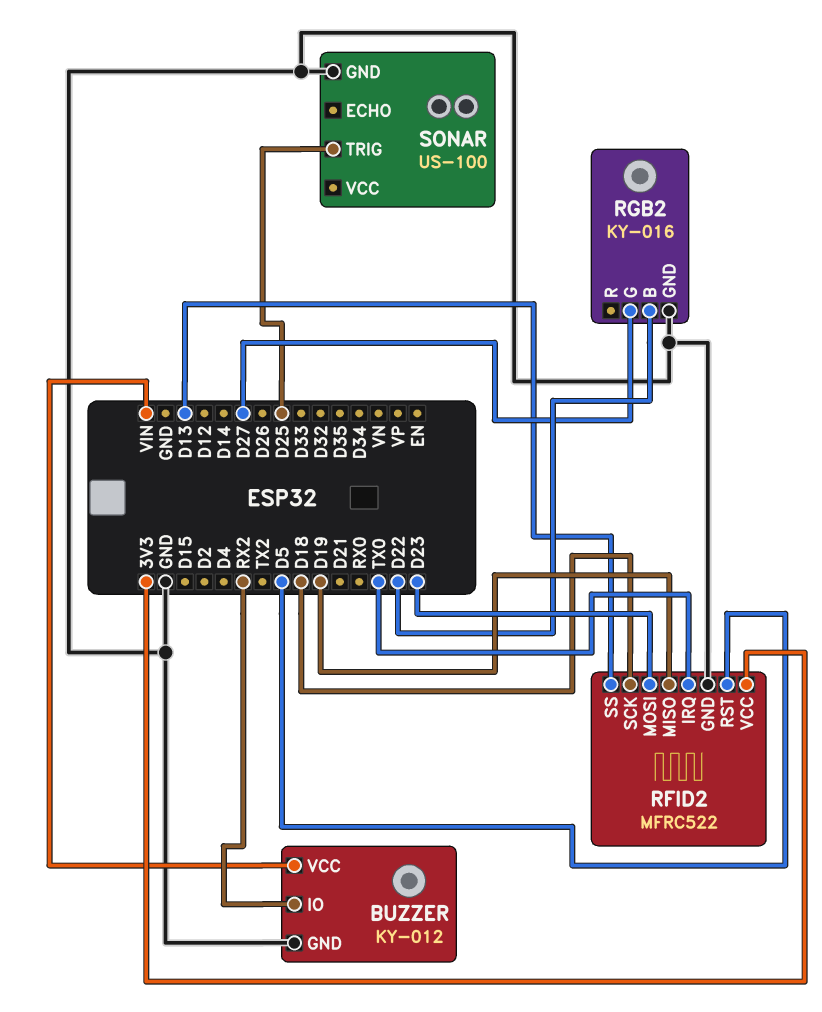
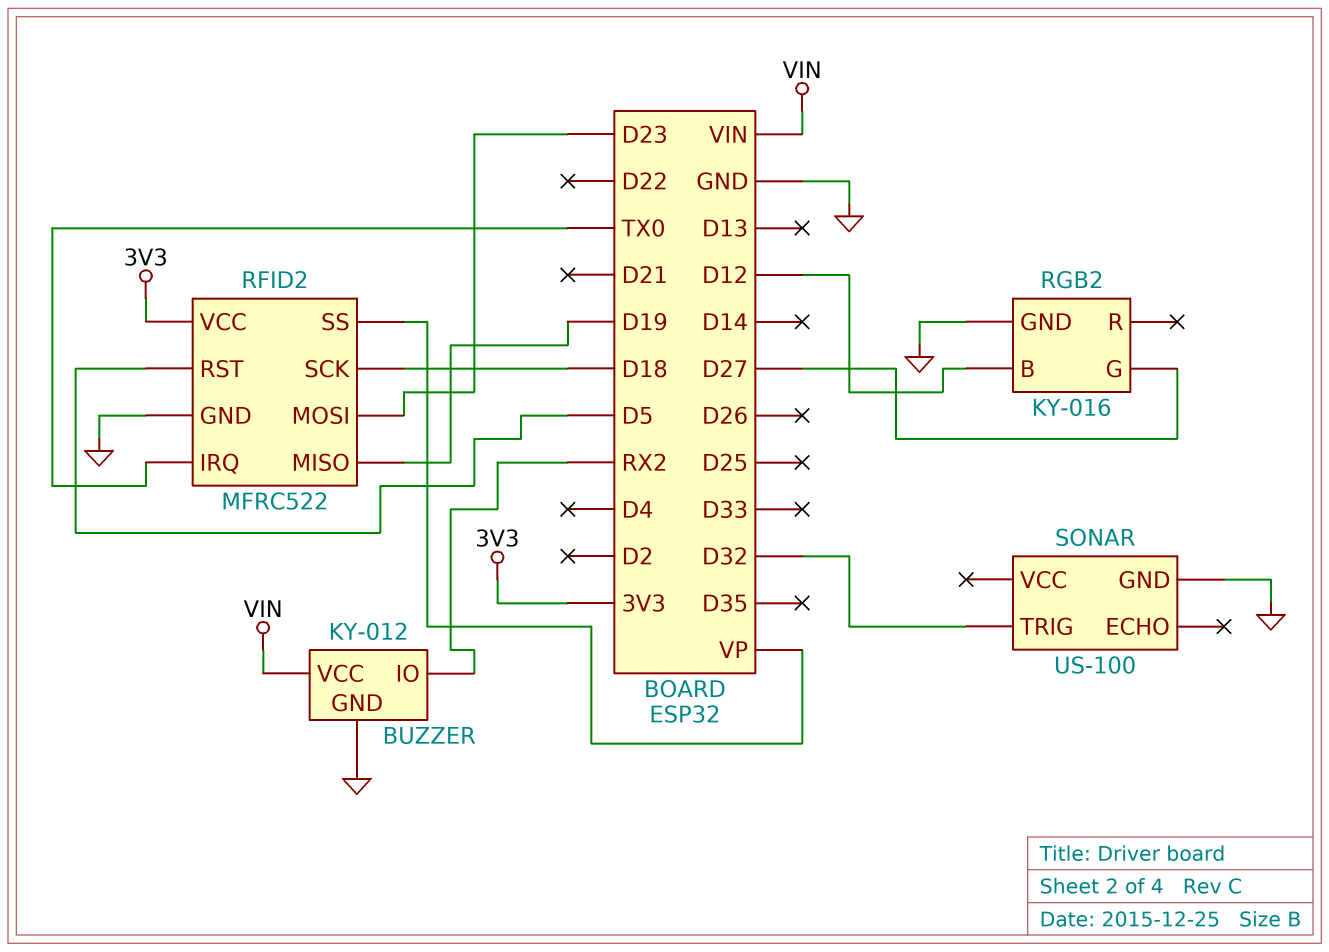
RFID2 pin SS: D13 -> VP
RGB2 pin B: D22 -> D12
SONAR pin TRIG: D25 -> D32

